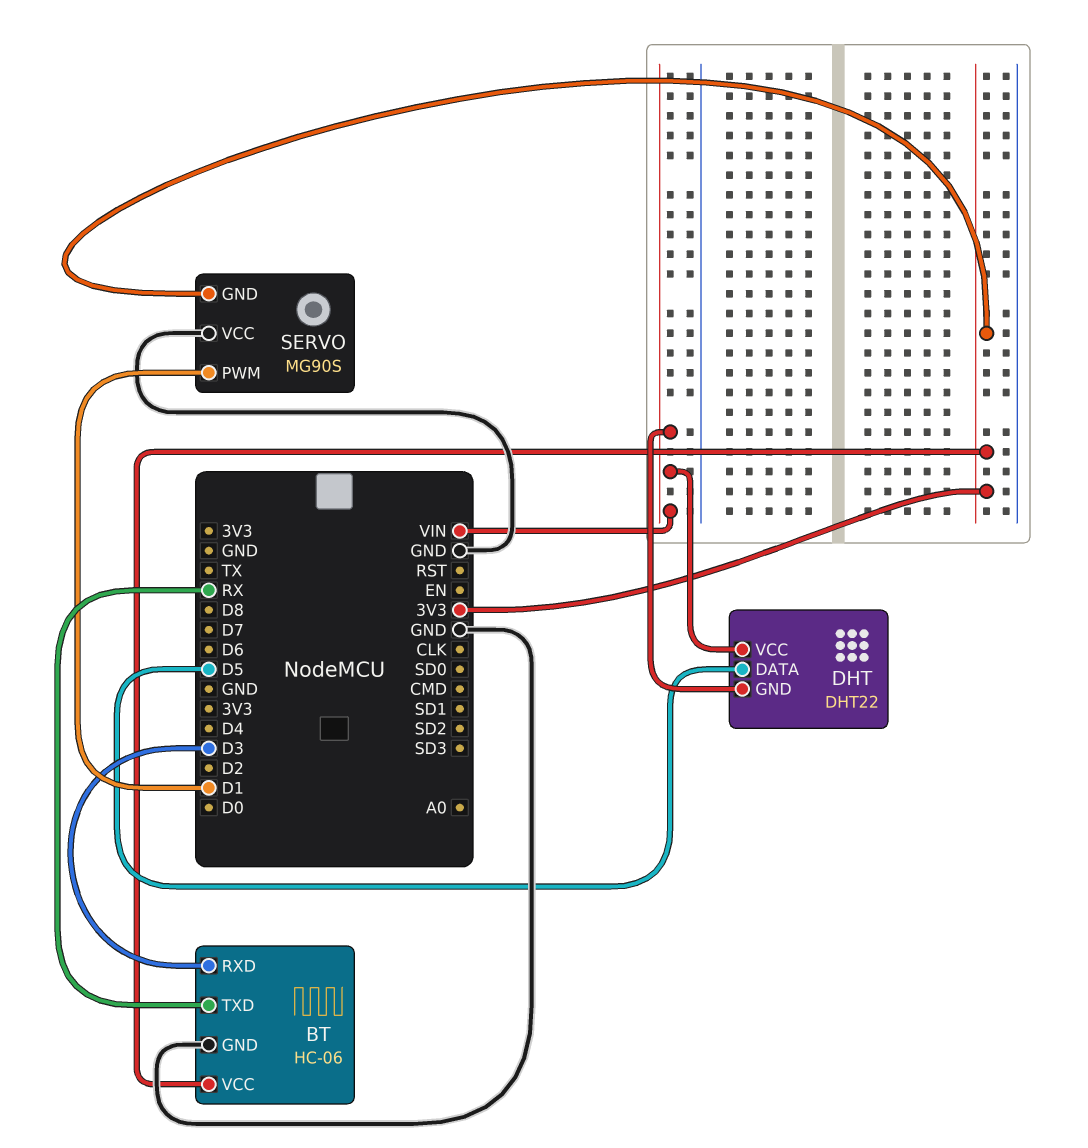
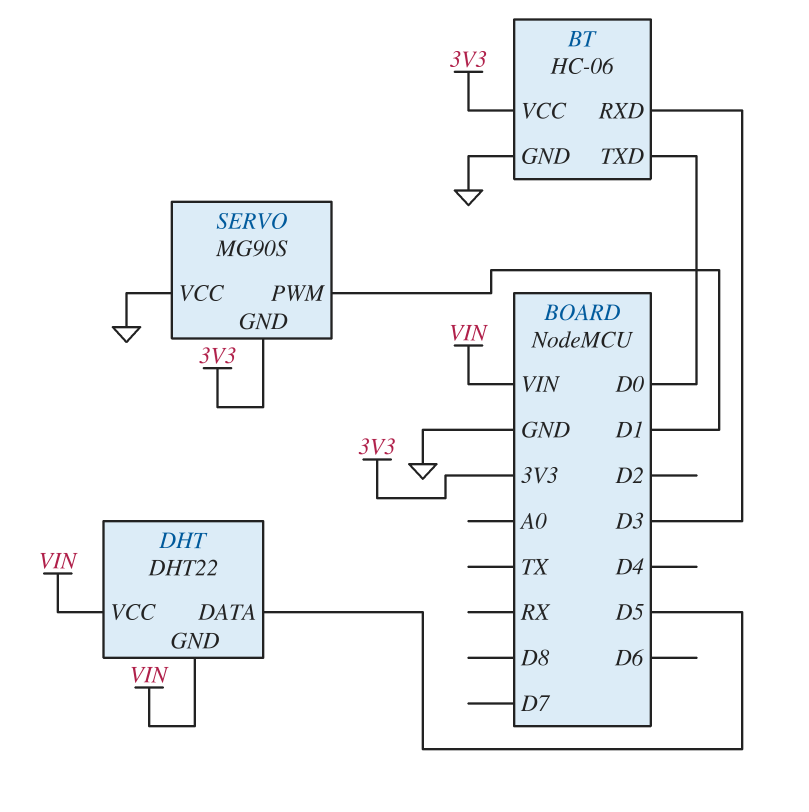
BT pin TXD: RX -> D0

